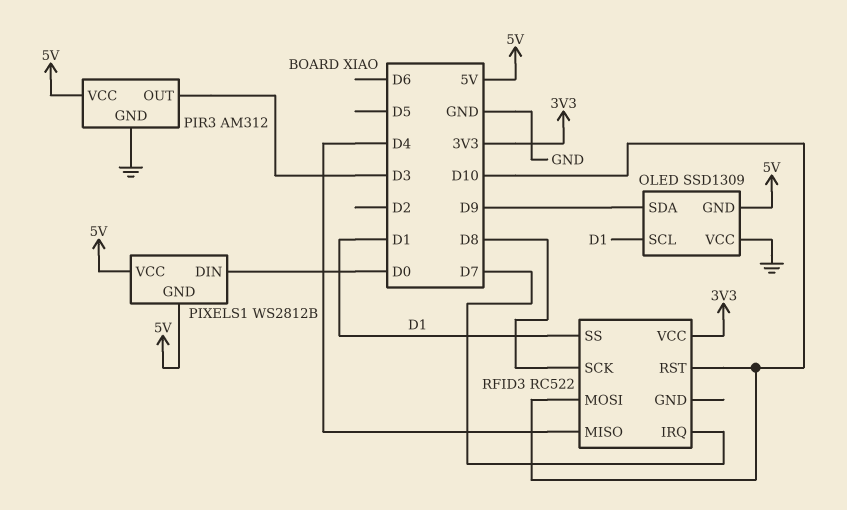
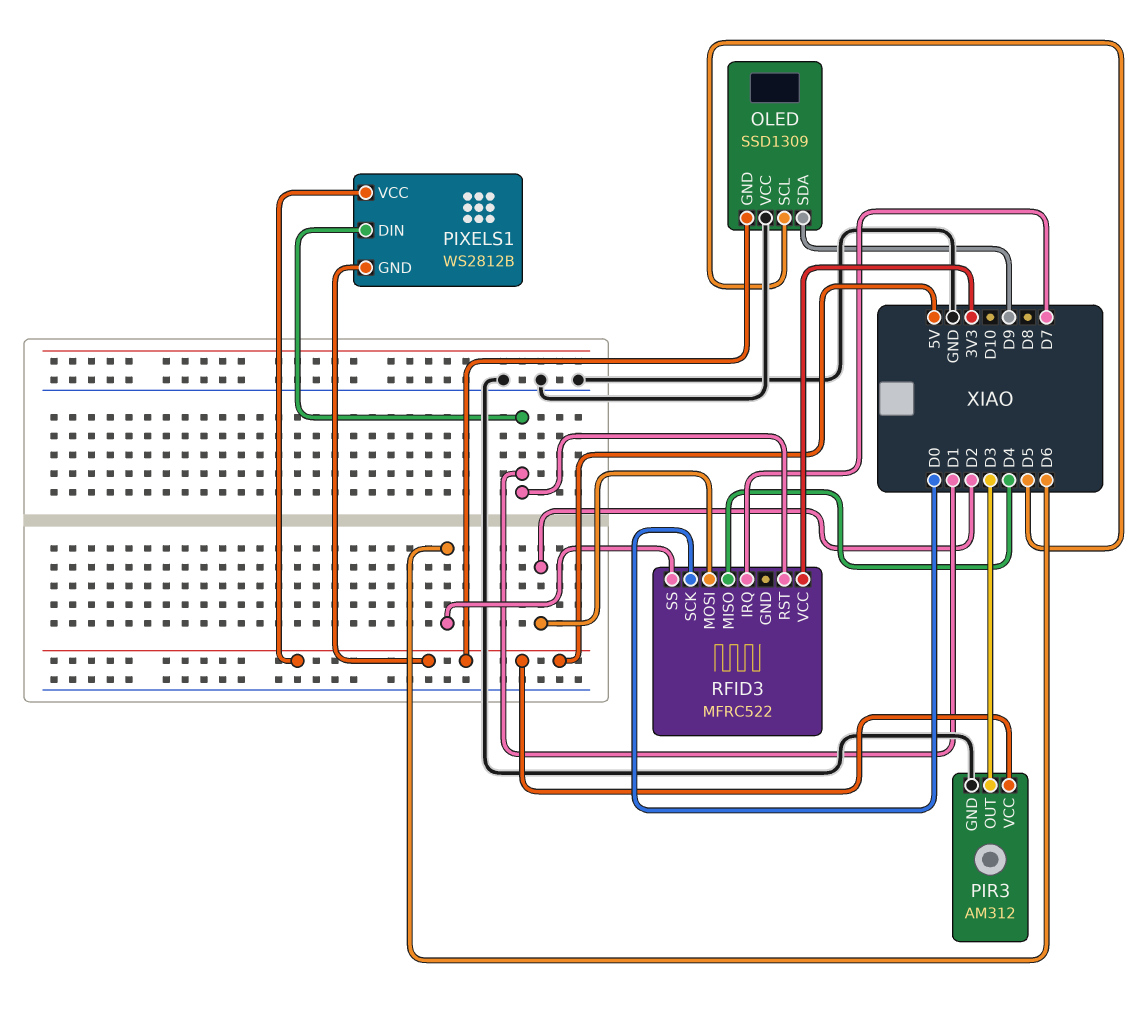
OLED pin SCL: D1 -> D5
PIXELS1 pin DIN: D0 -> D1
RFID3: RC522 -> MFRC522
RFID3 pin MOSI: D10 -> D2
RFID3 pin RST: D10 -> D1
RFID3 pin SCK: D8 -> D0
RFID3 pin SS: D1 -> D6

